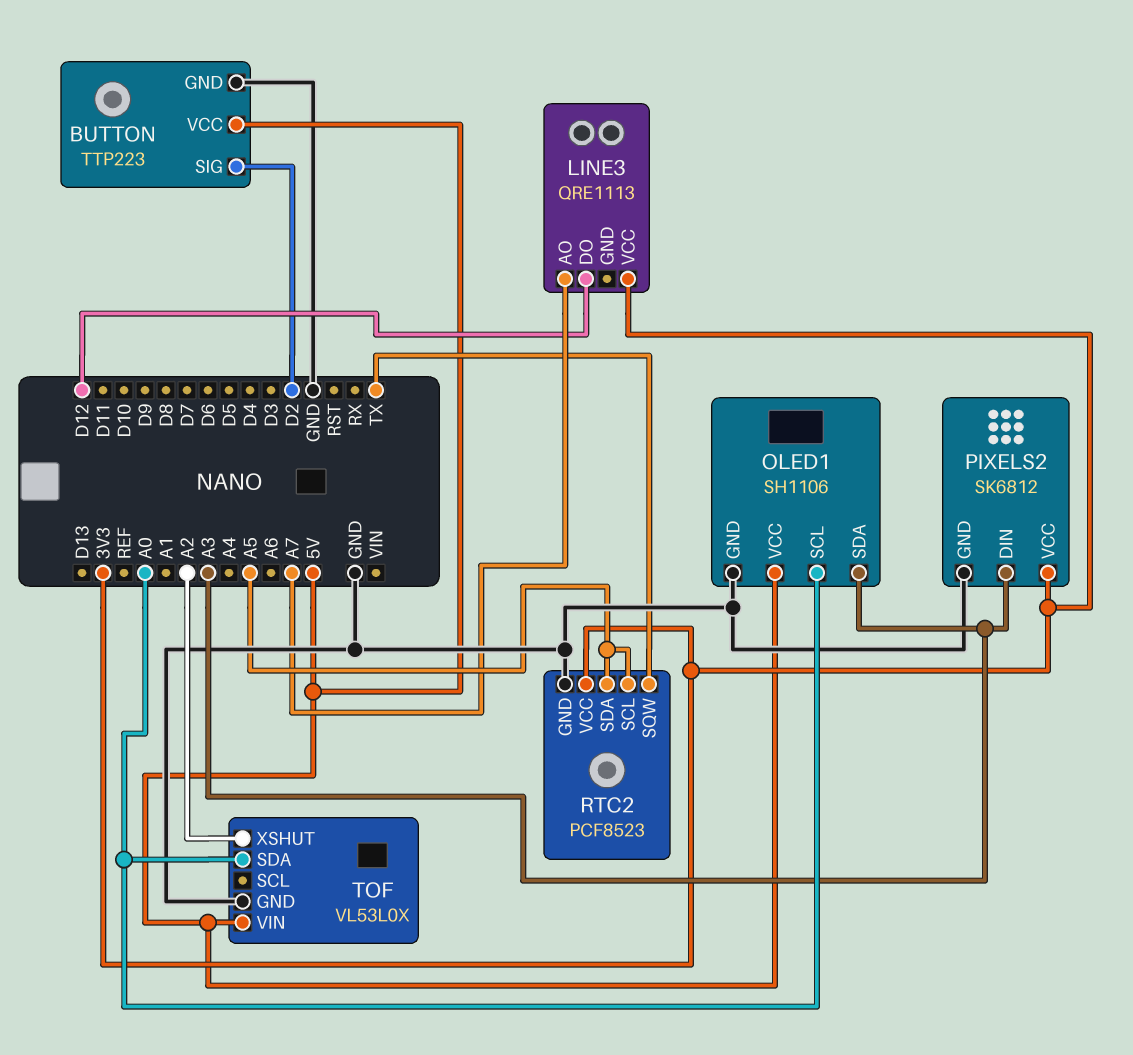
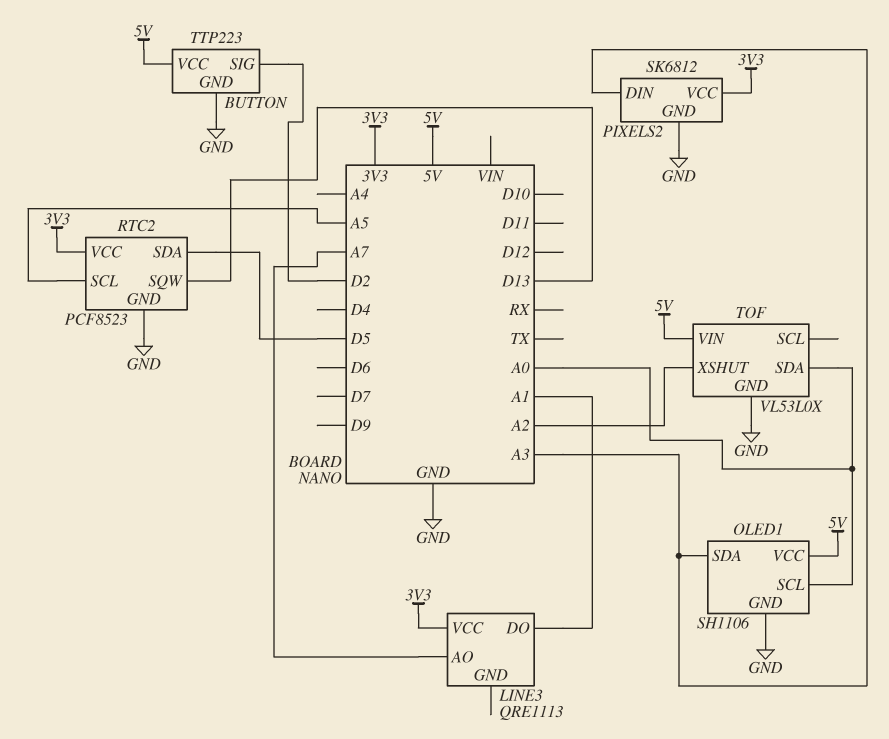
LINE3 pin DO: D12 -> A1
RTC2 pin SDA: A5 -> D5
RTC2 pin SQW: TX -> D13

